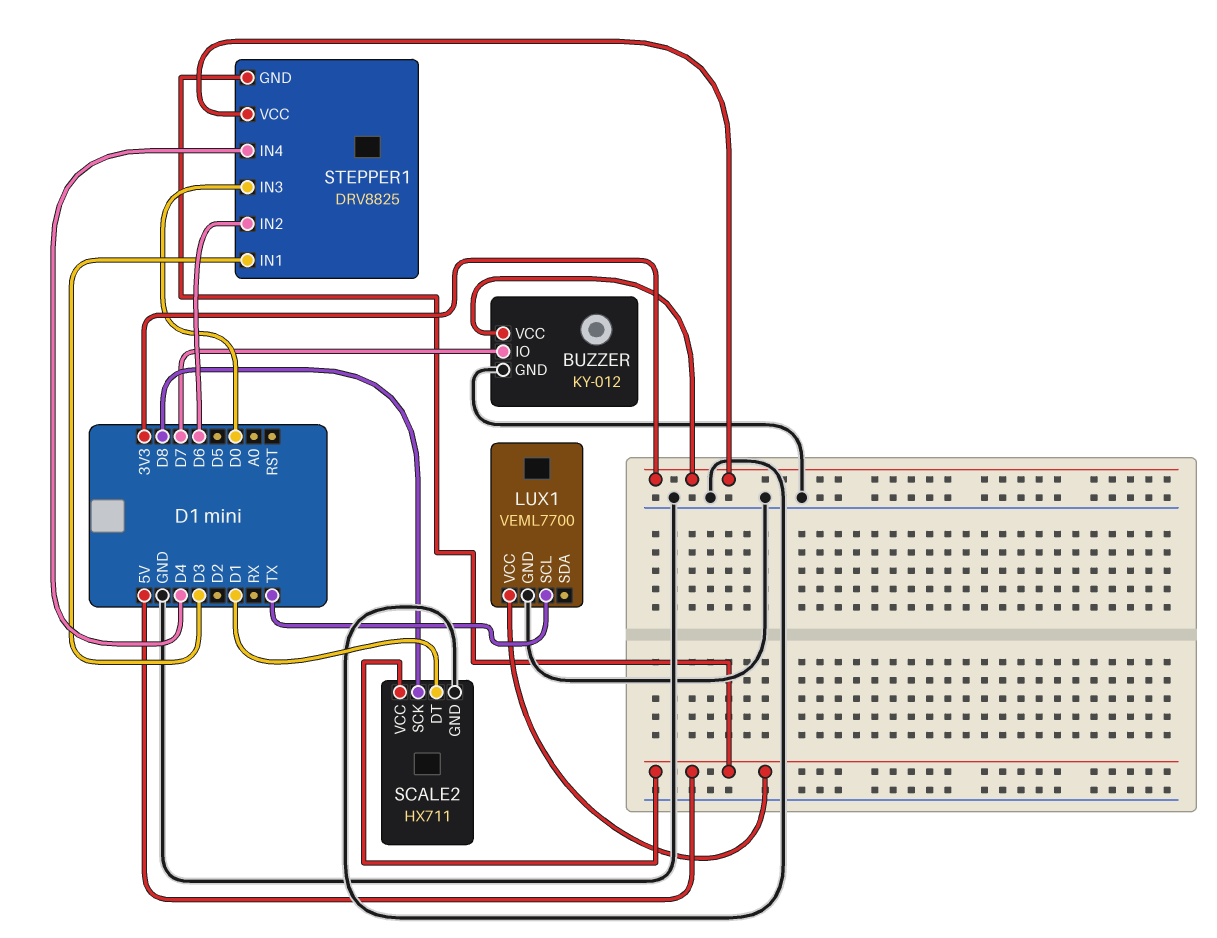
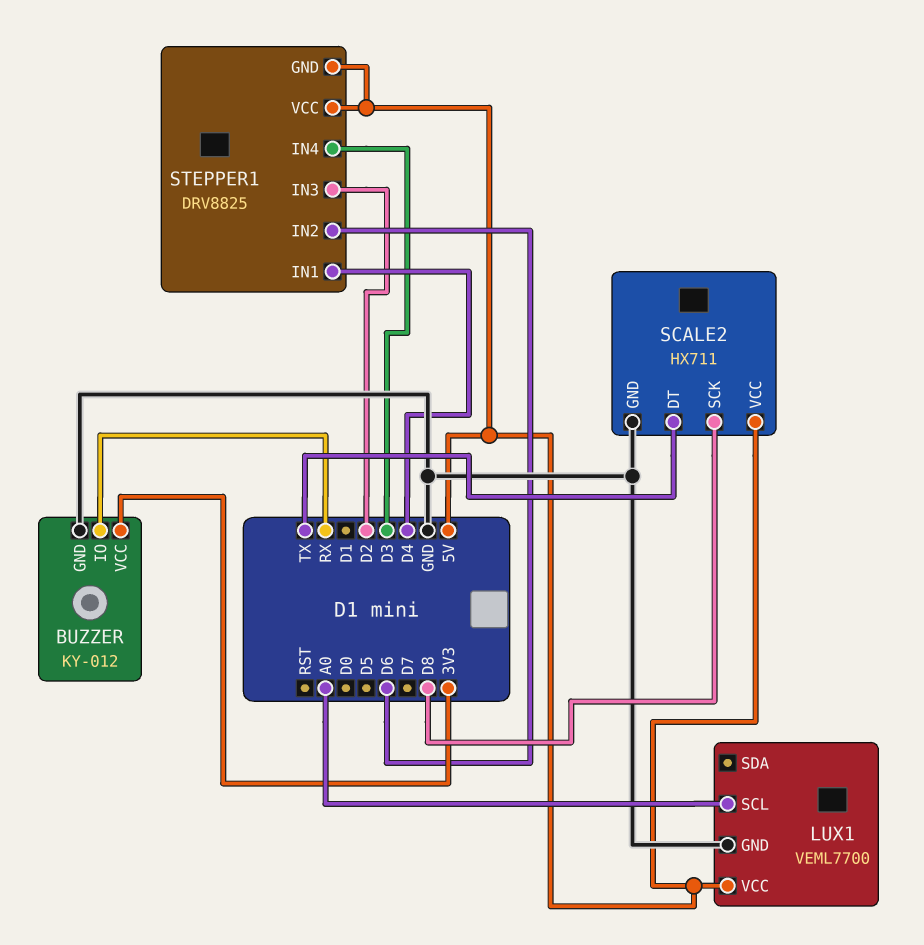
BUZZER pin IO: D7 -> RX
LUX1 pin SCL: TX -> A0
SCALE2 pin DT: D1 -> TX
STEPPER1 pin IN1: D3 -> D4
STEPPER1 pin IN3: D0 -> D2
STEPPER1 pin IN4: D4 -> D3
STEPPER1 pin VCC: 3V3 -> 5V

